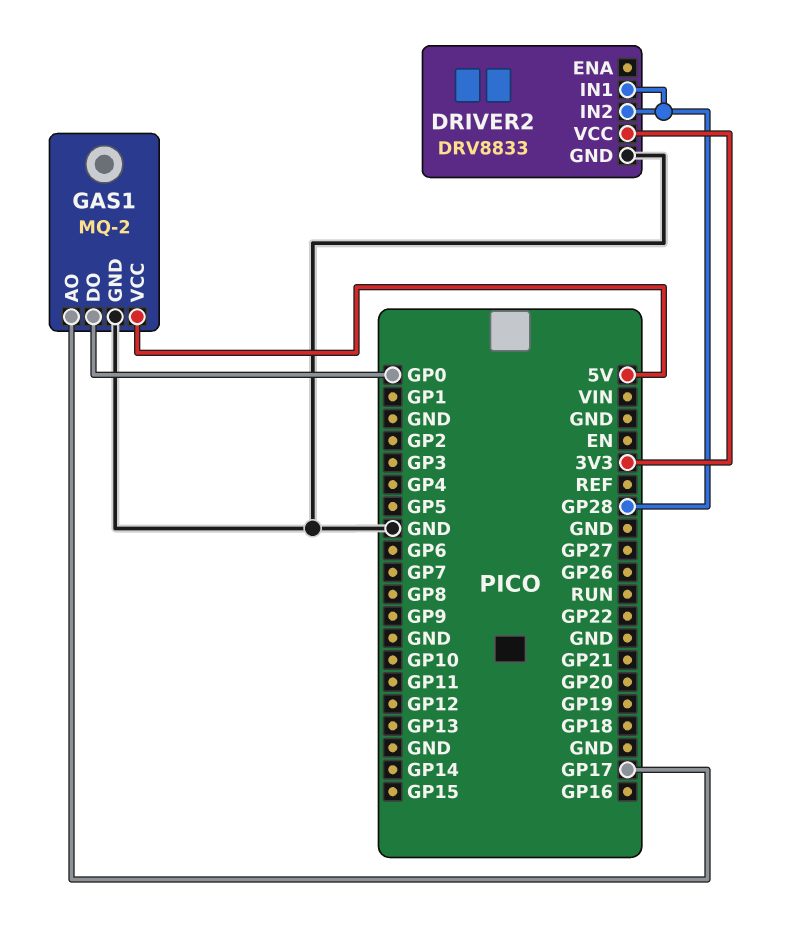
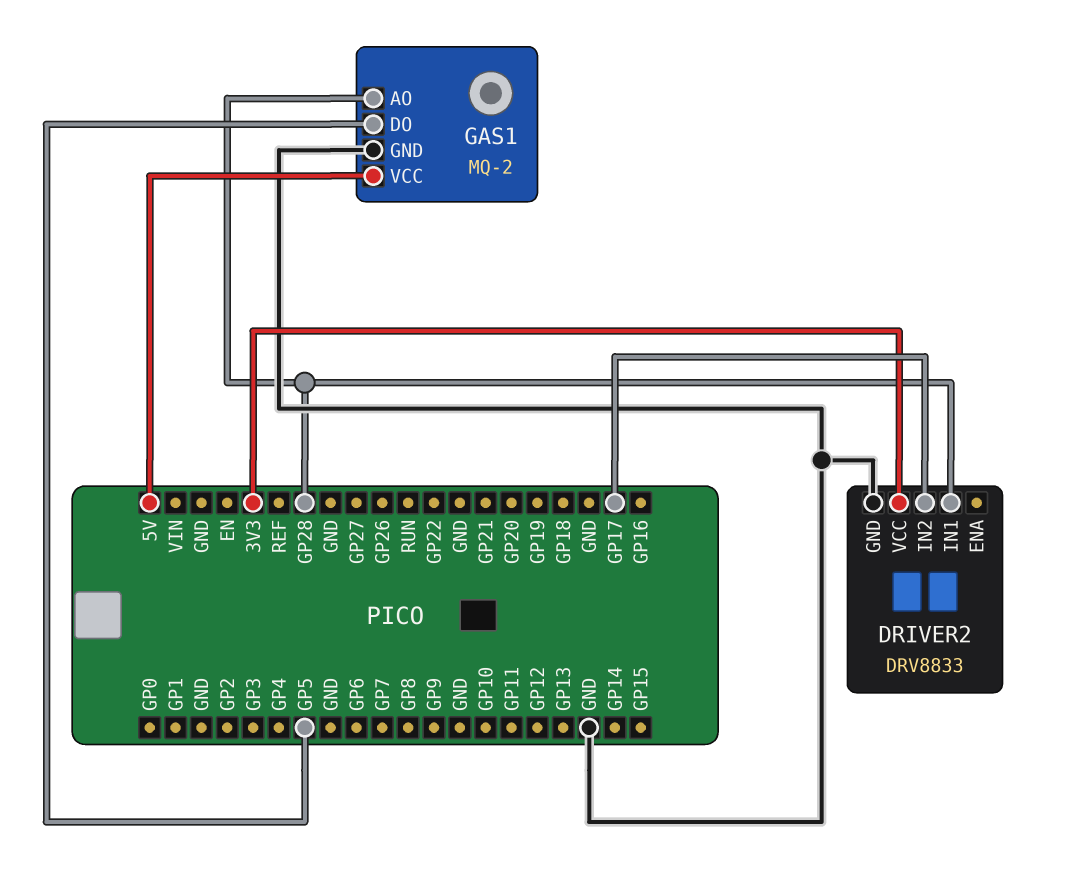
DRIVER2 pin IN2: GP28 -> GP17
GAS1 pin AO: GP17 -> GP28
GAS1 pin DO: GP0 -> GP5

